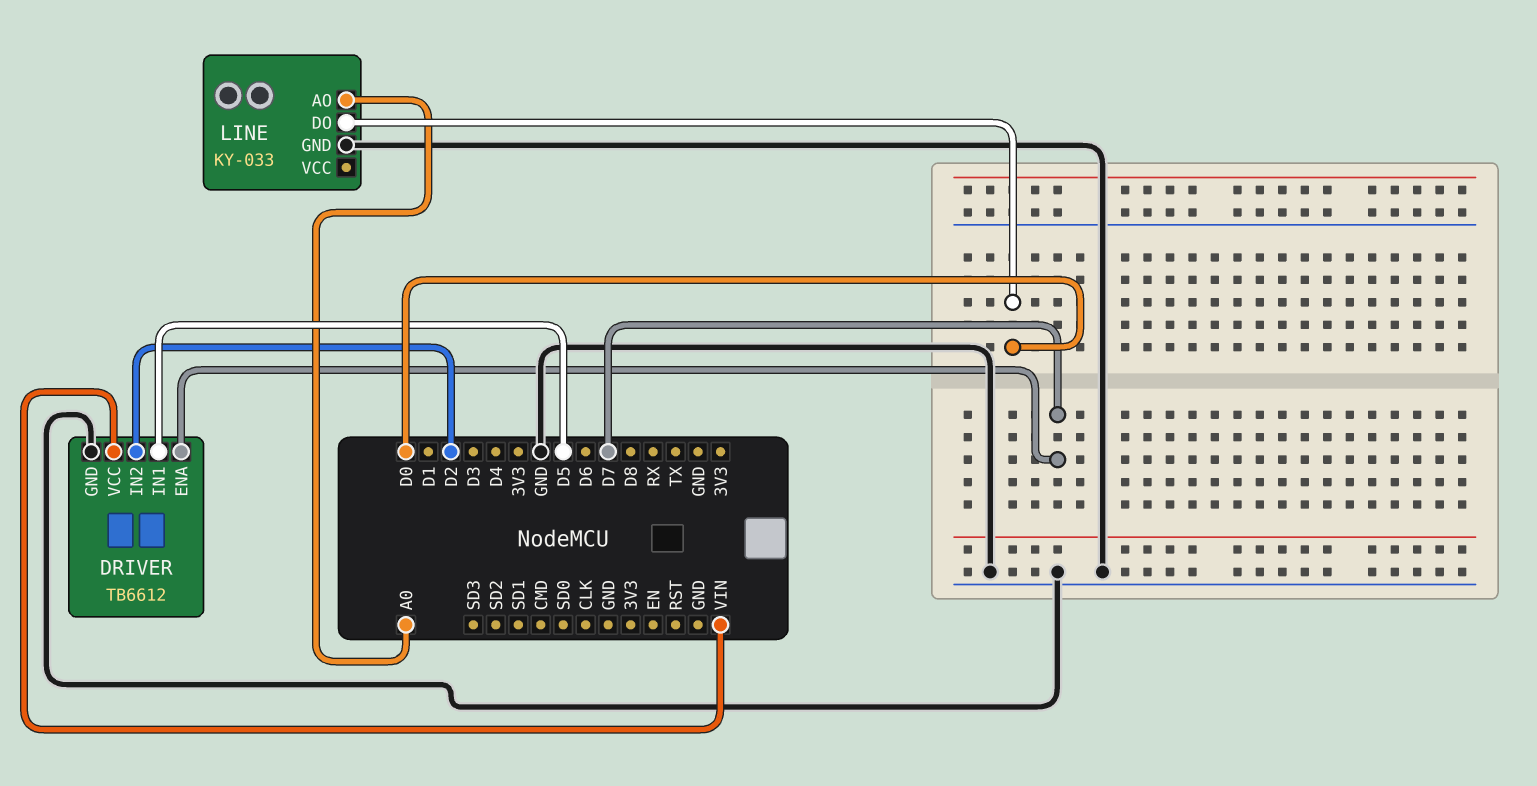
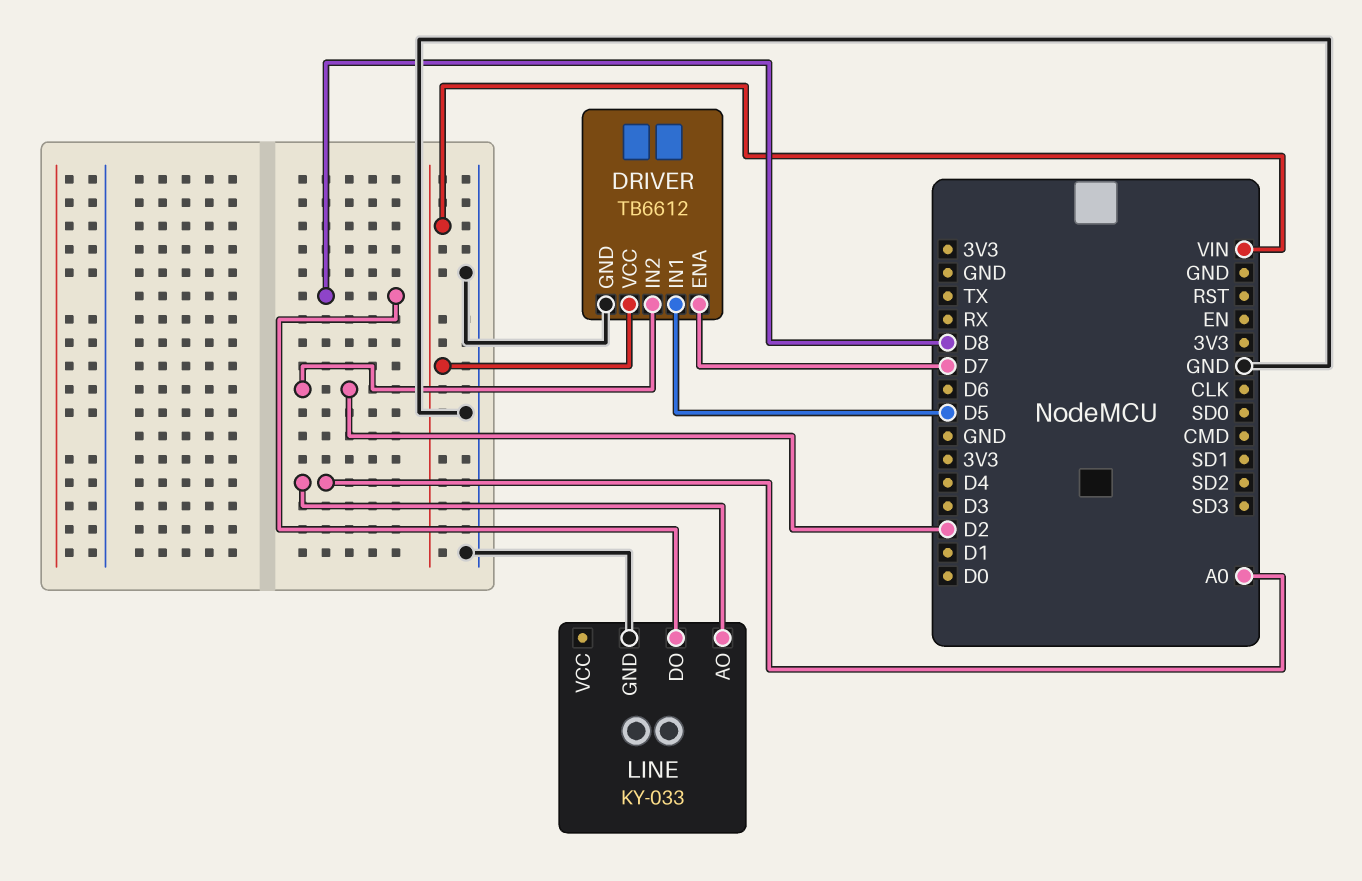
LINE pin DO: D0 -> D8

